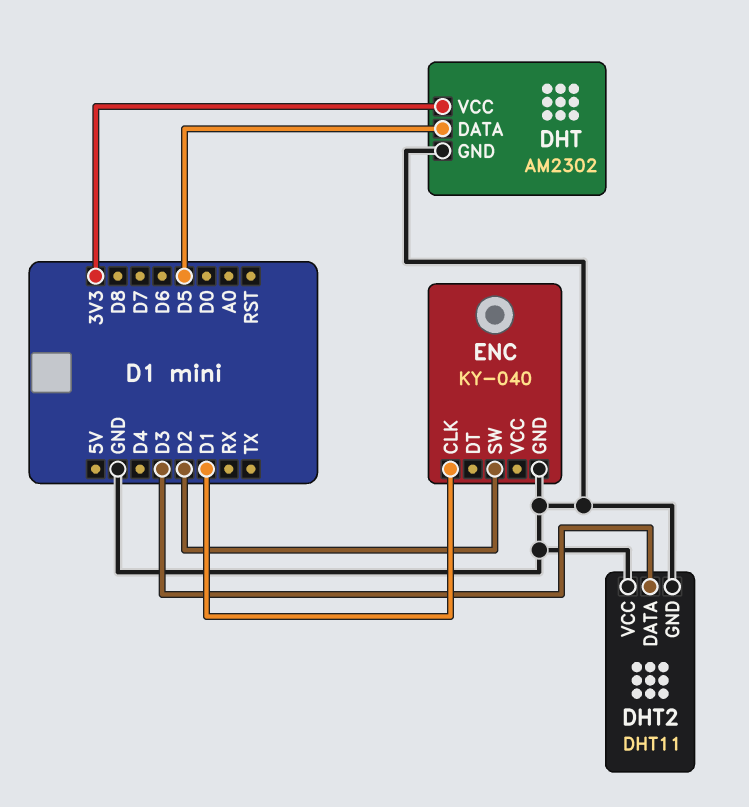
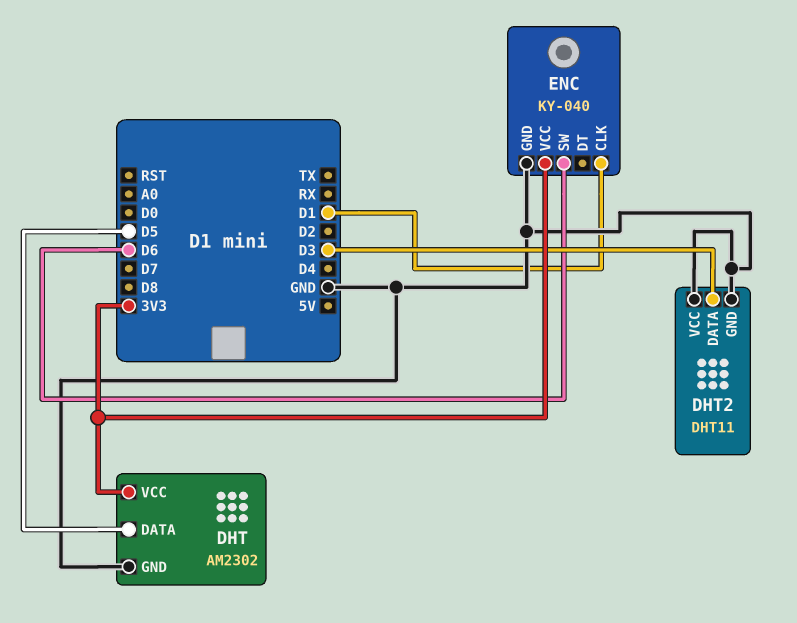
ENC pin SW: D2 -> D6
ENC pin VCC: none -> 3V3

